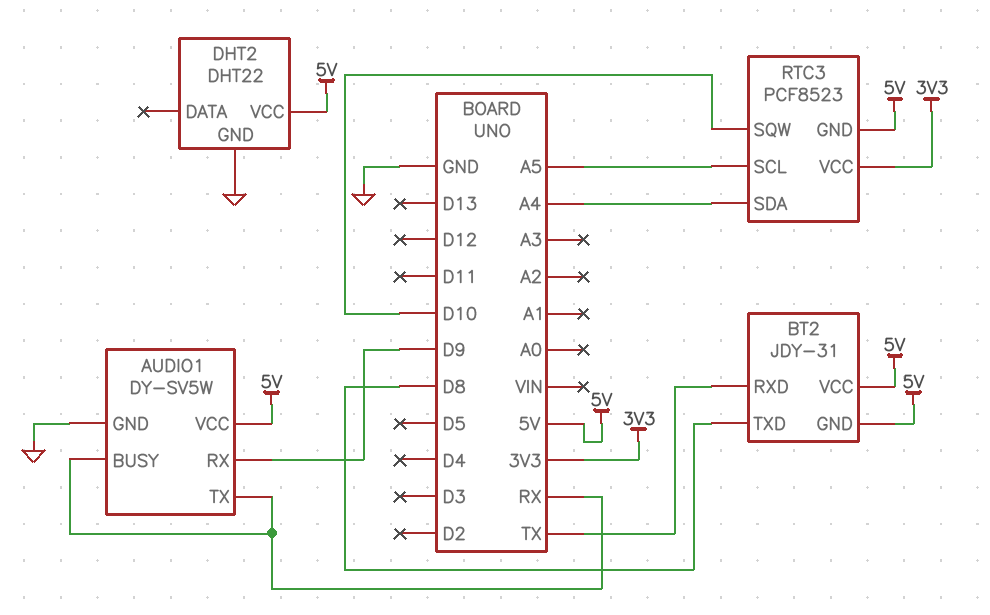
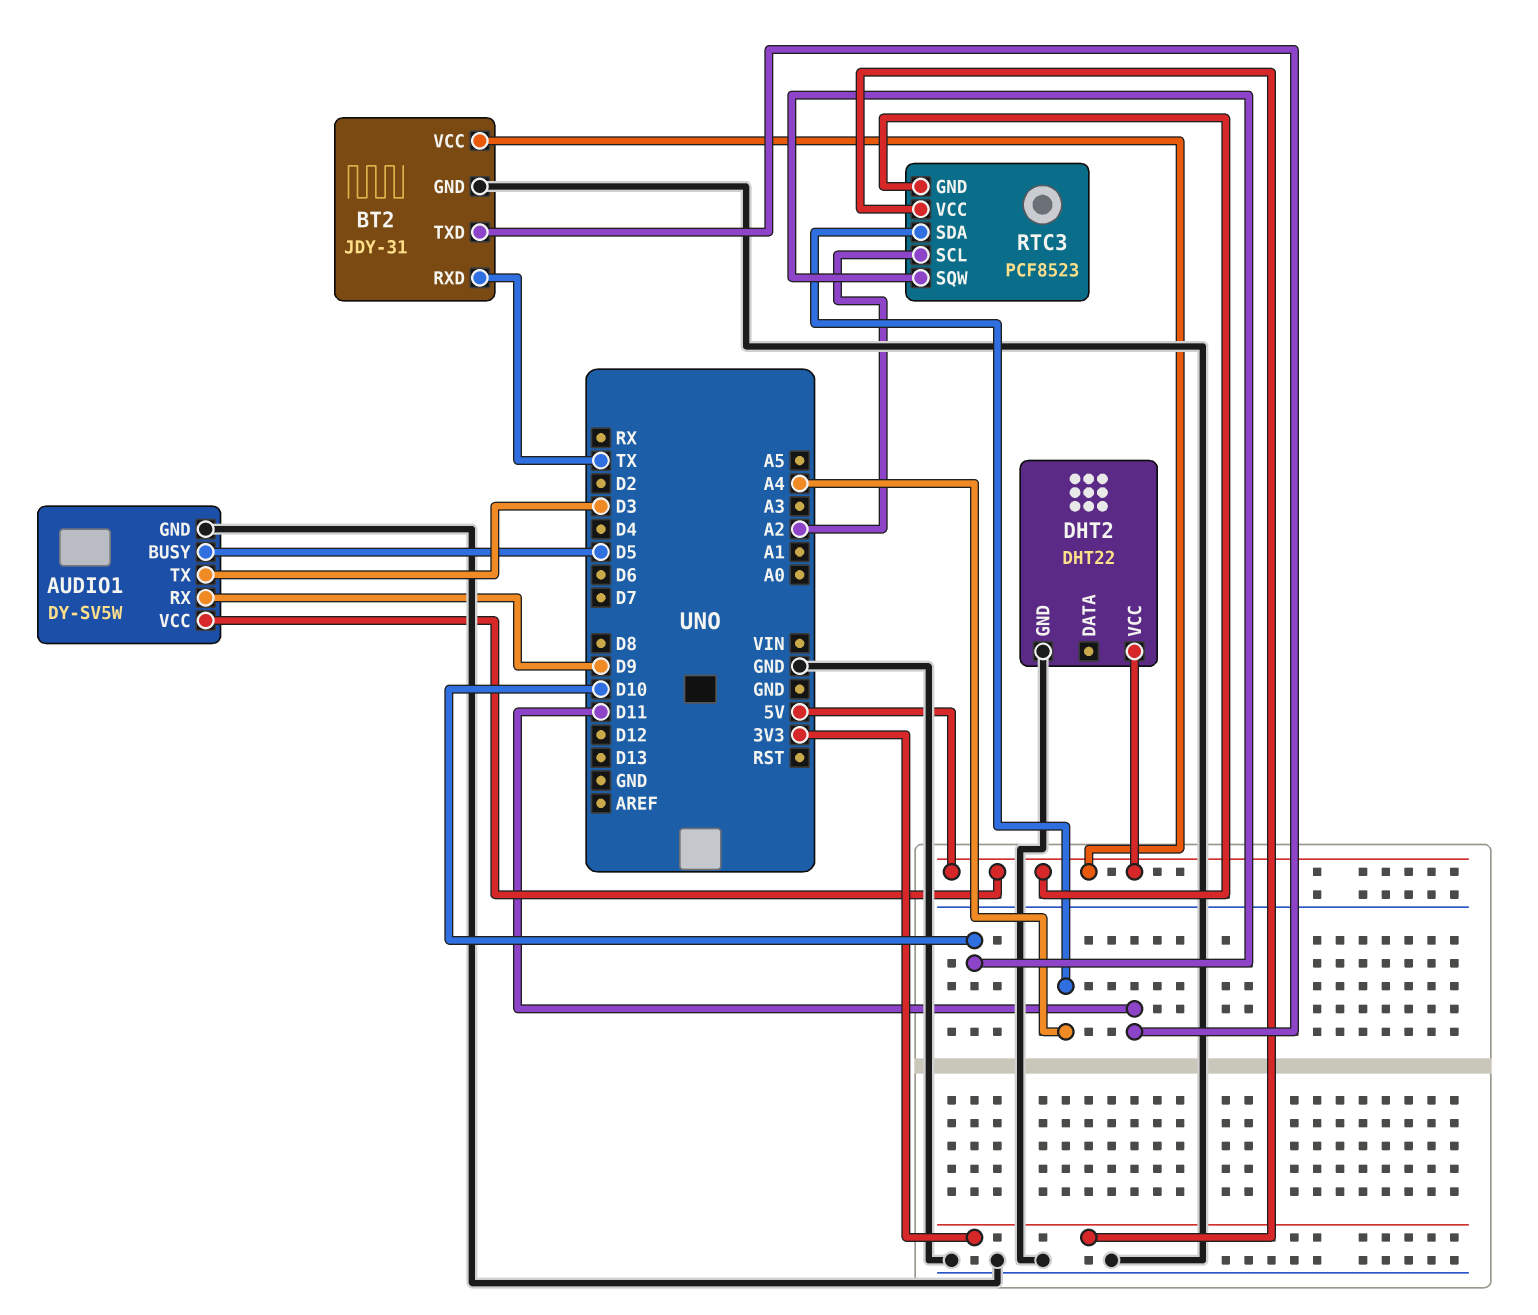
AUDIO1 pin BUSY: RX -> D5
AUDIO1 pin TX: RX -> D3
BT2 pin GND: 5V -> GND
BT2 pin TXD: D8 -> D11
RTC3 pin SCL: A5 -> A2

